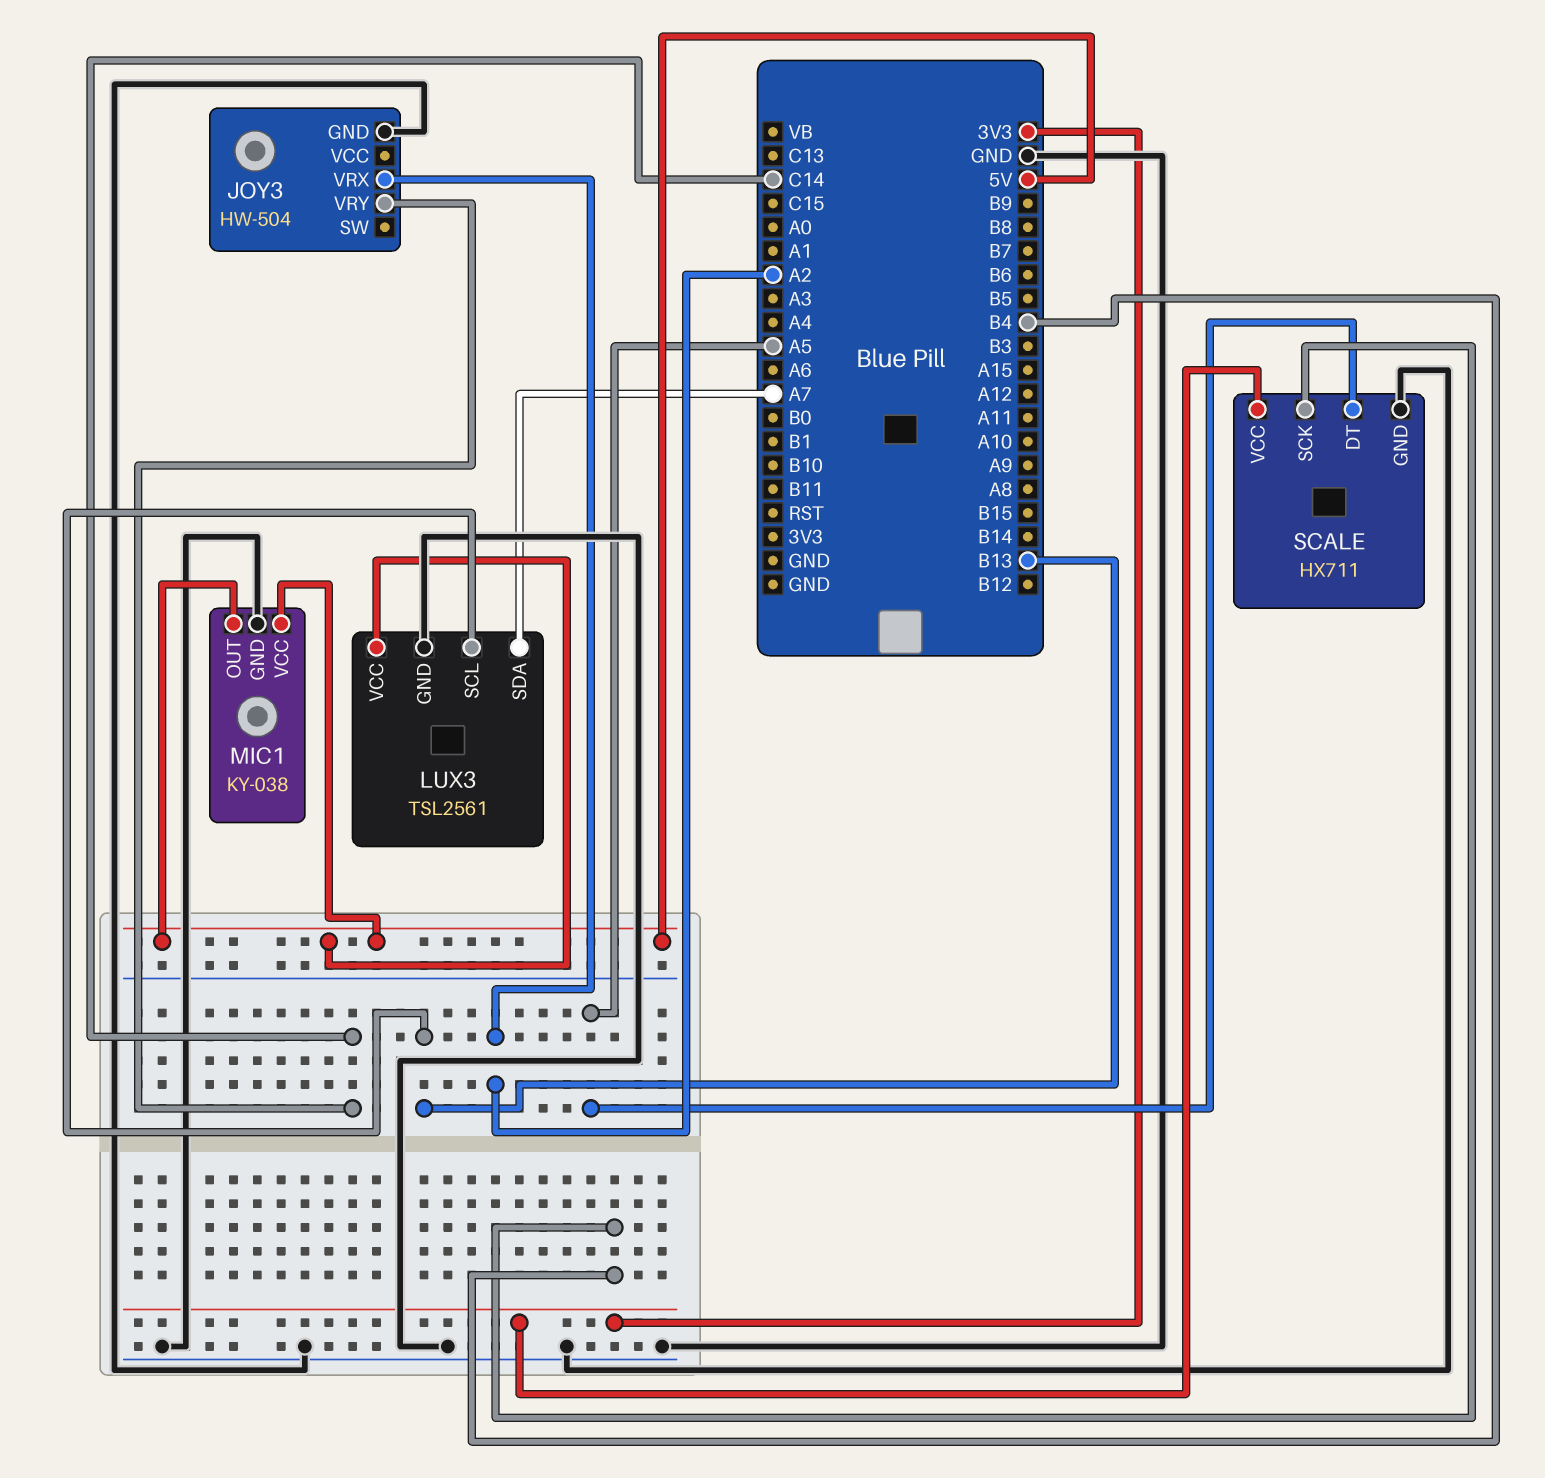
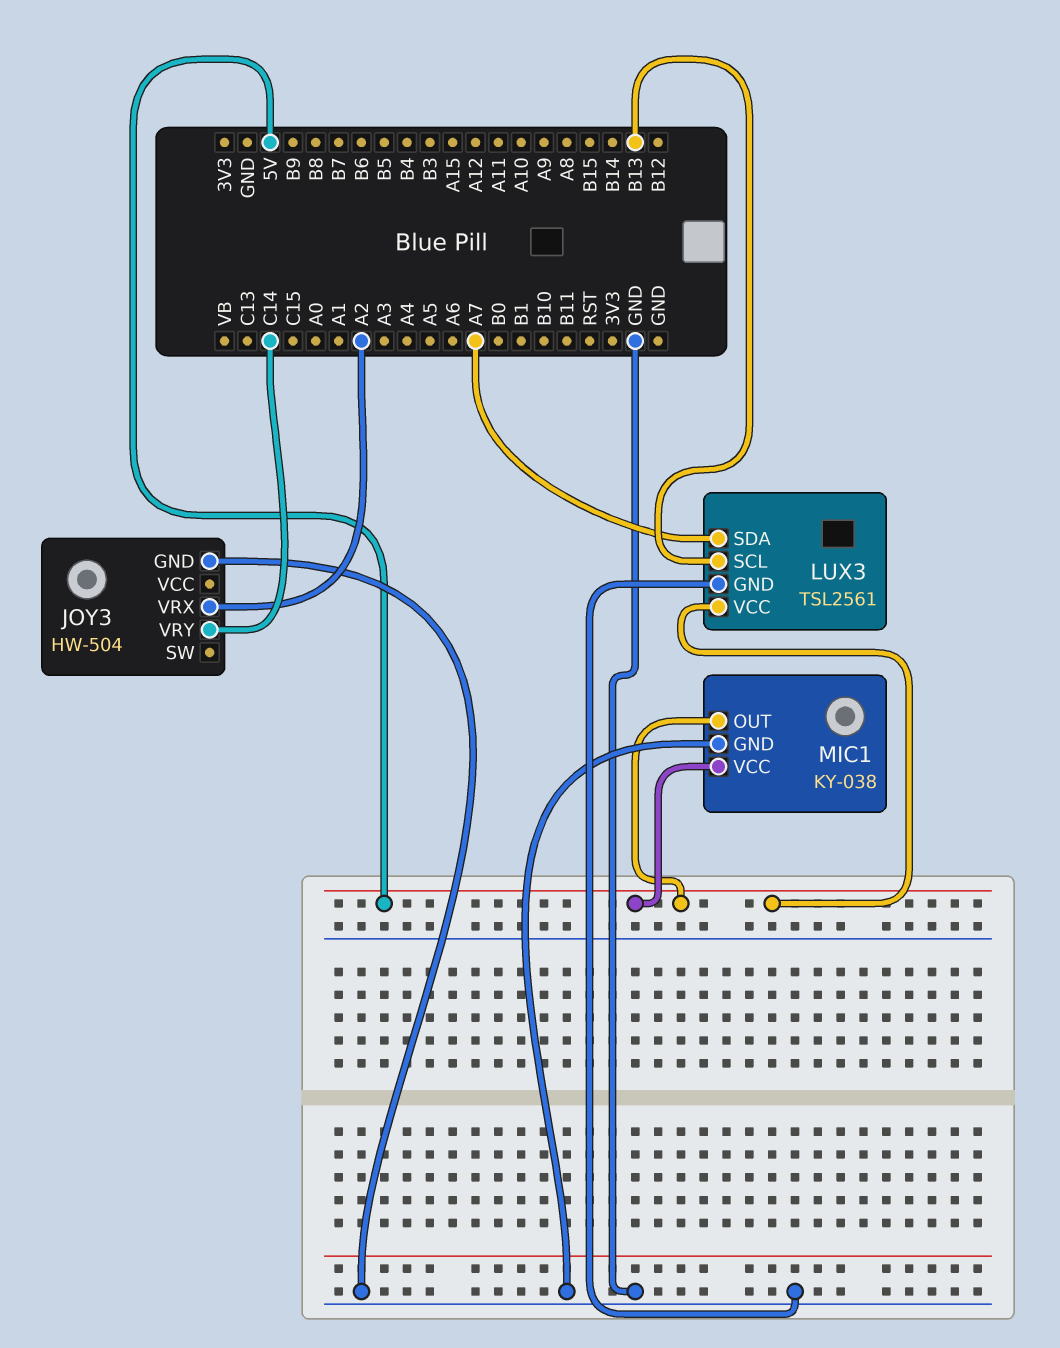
SCALE: HX711 -> none
SCALE pin DT: A5 -> none
SCALE pin GND: GND -> none
SCALE pin SCK: B4 -> none
SCALE pin VCC: 3V3 -> none

